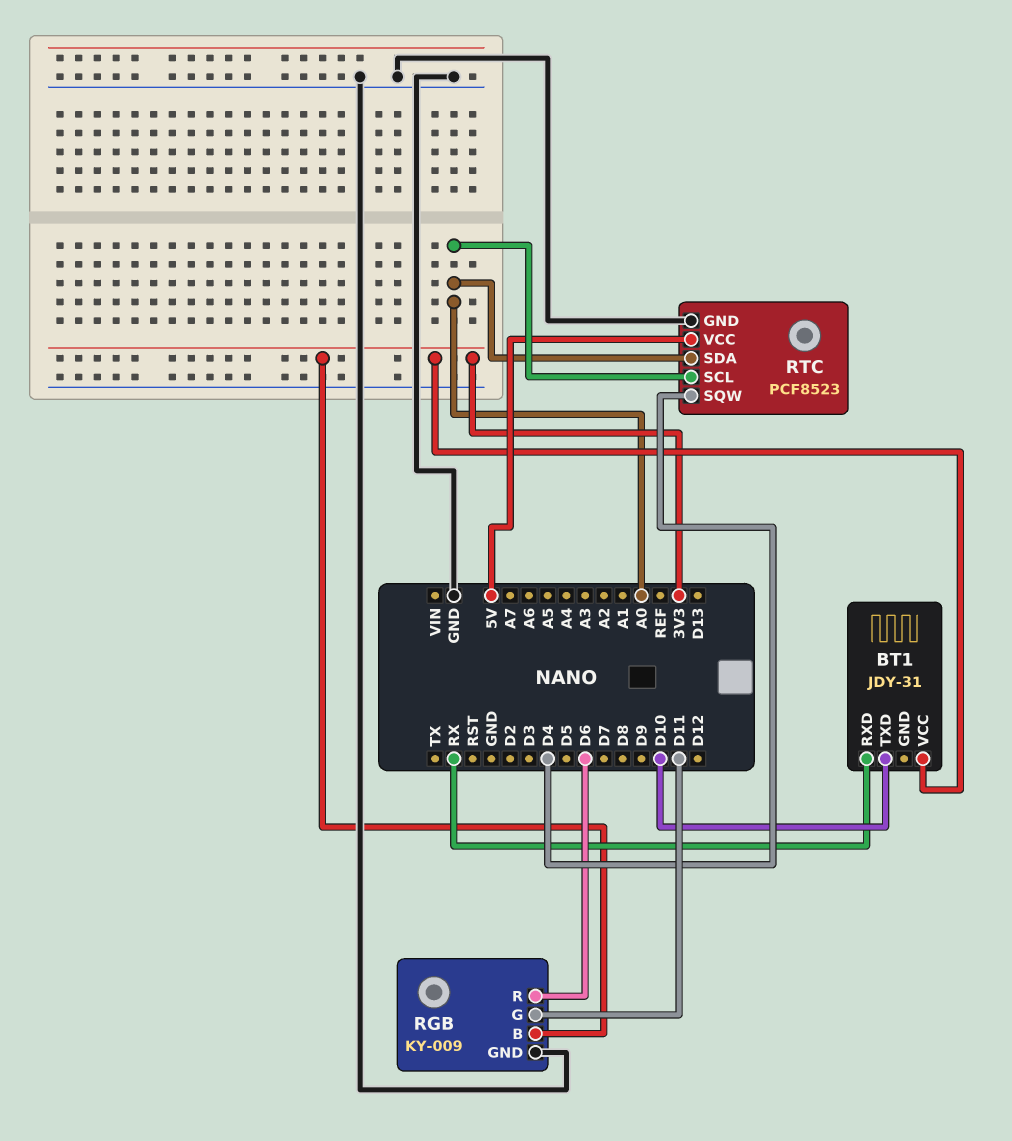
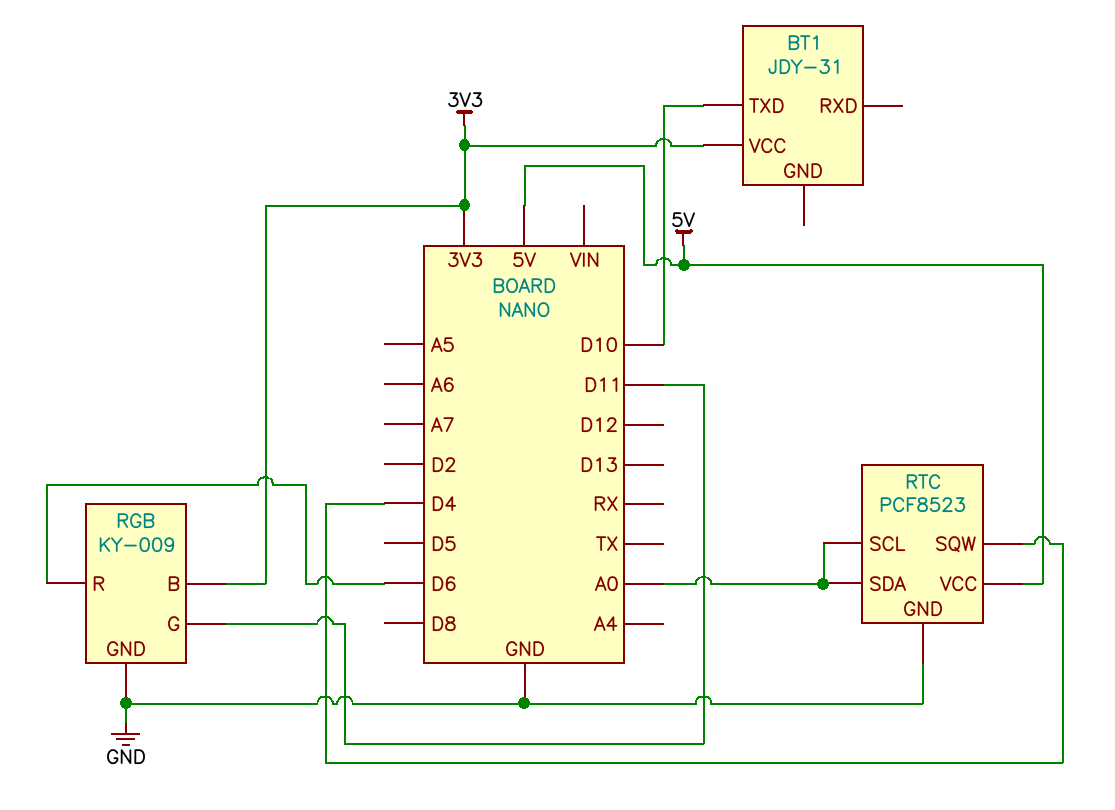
BT1 pin RXD: RX -> none

